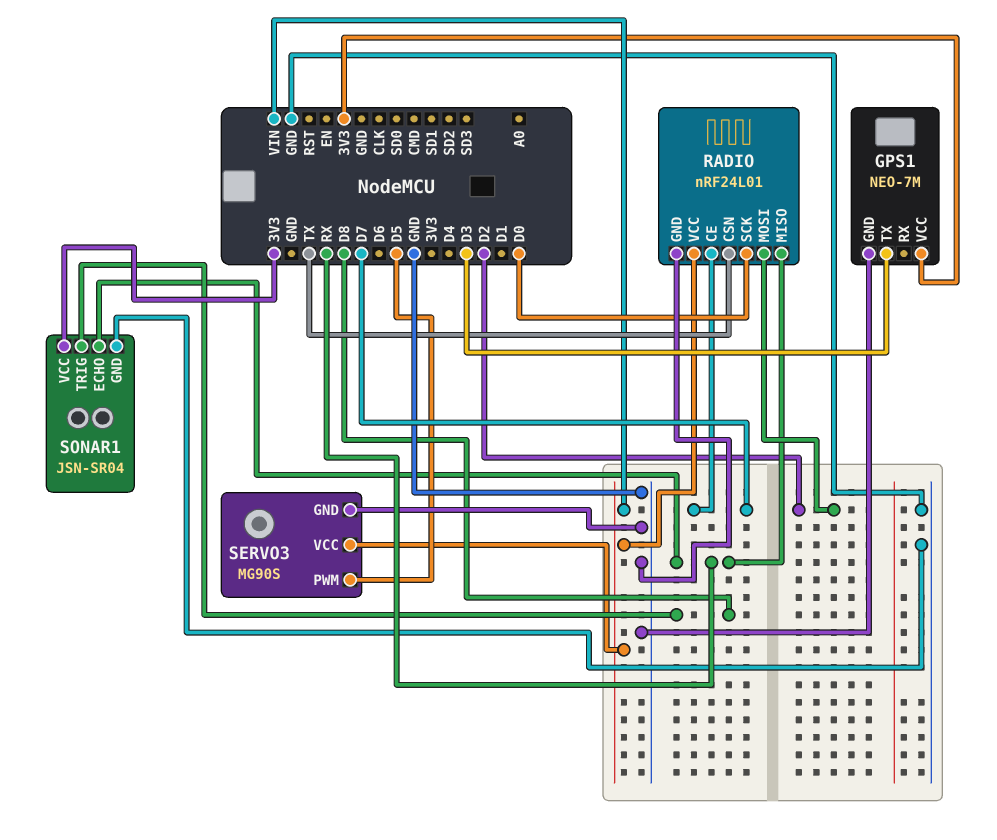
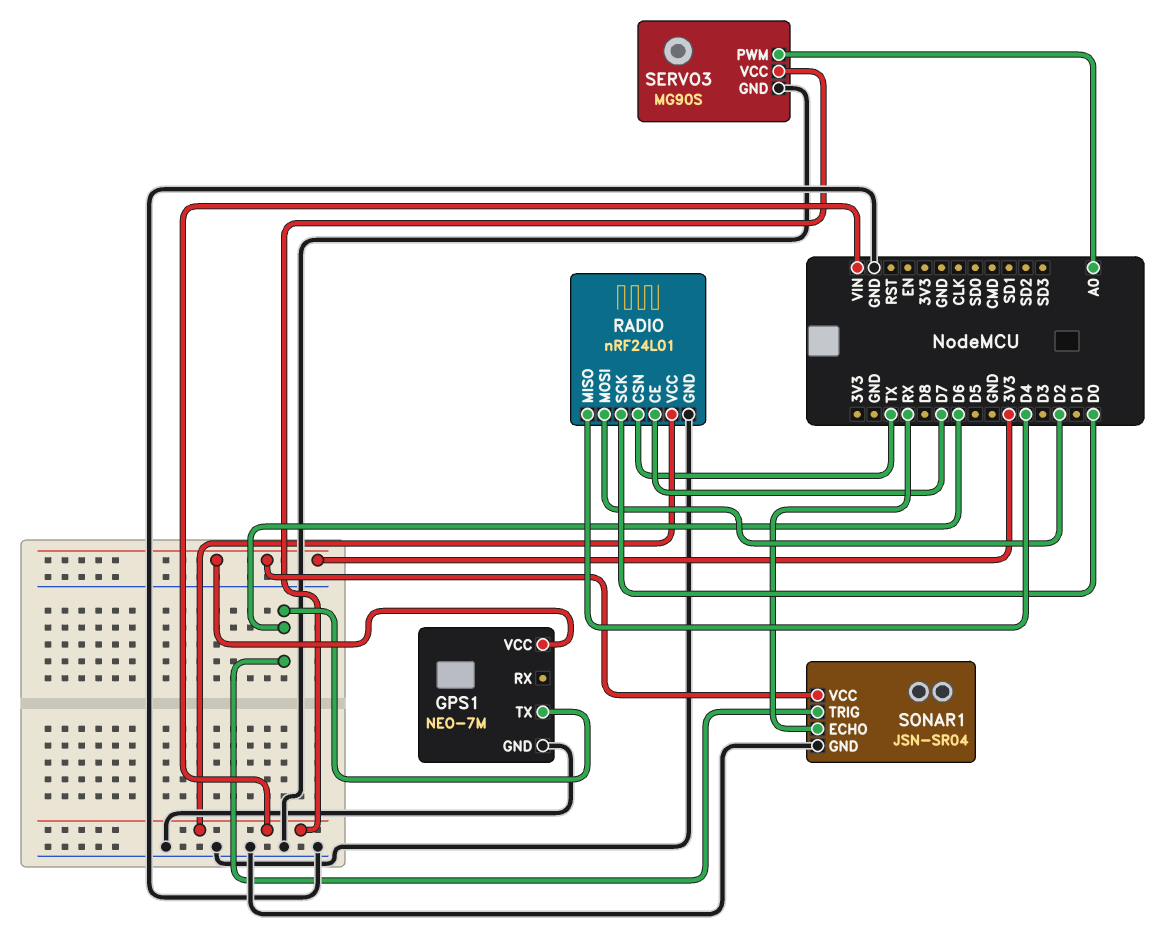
GPS1 pin TX: D3 -> D6
RADIO pin MISO: RX -> D4
SERVO3 pin PWM: D5 -> A0
SONAR1 pin TRIG: D8 -> D6

